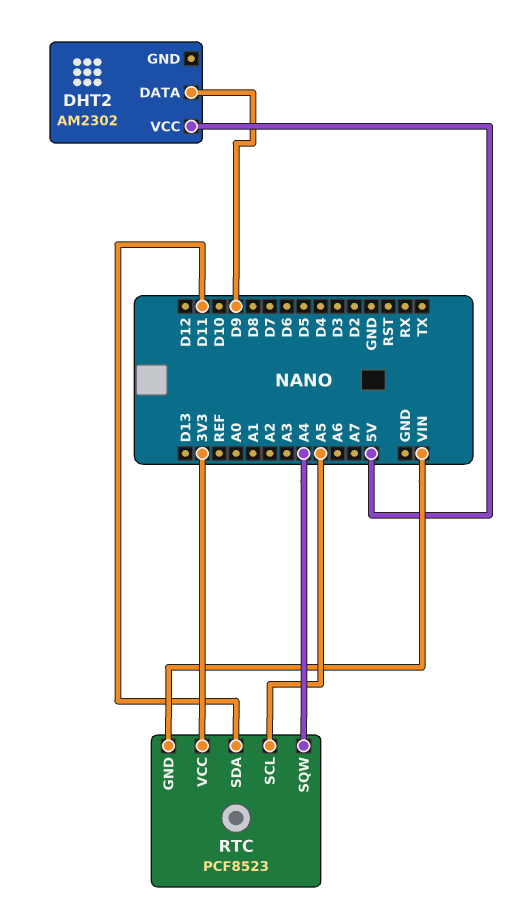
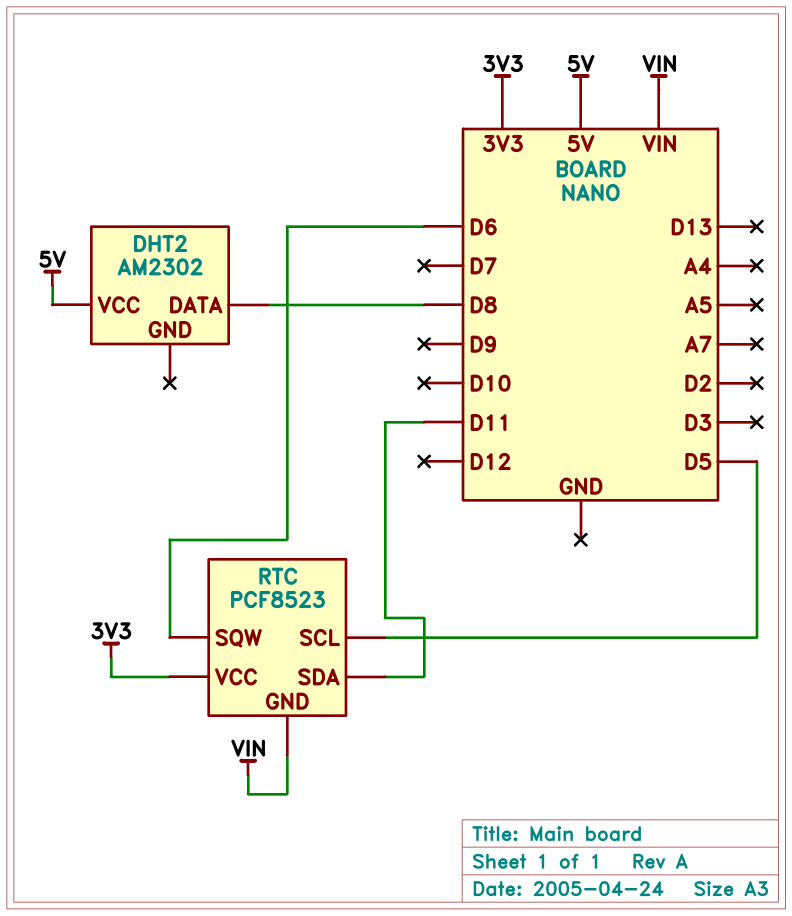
DHT2 pin DATA: D9 -> D8
RTC pin SCL: A5 -> D5
RTC pin SQW: A4 -> D6

